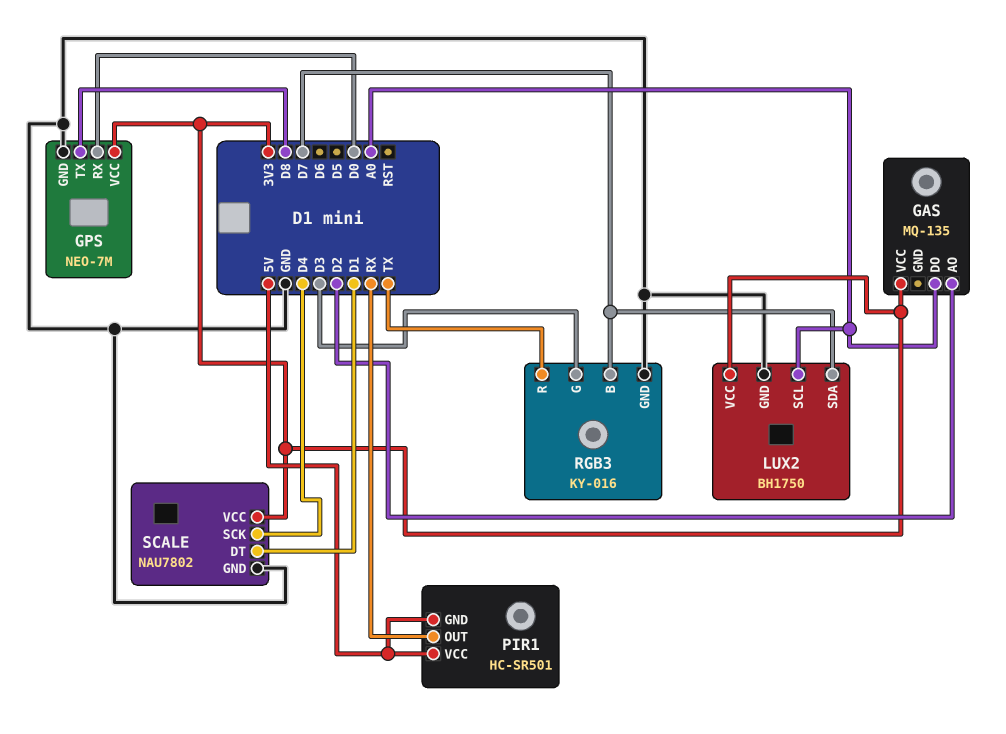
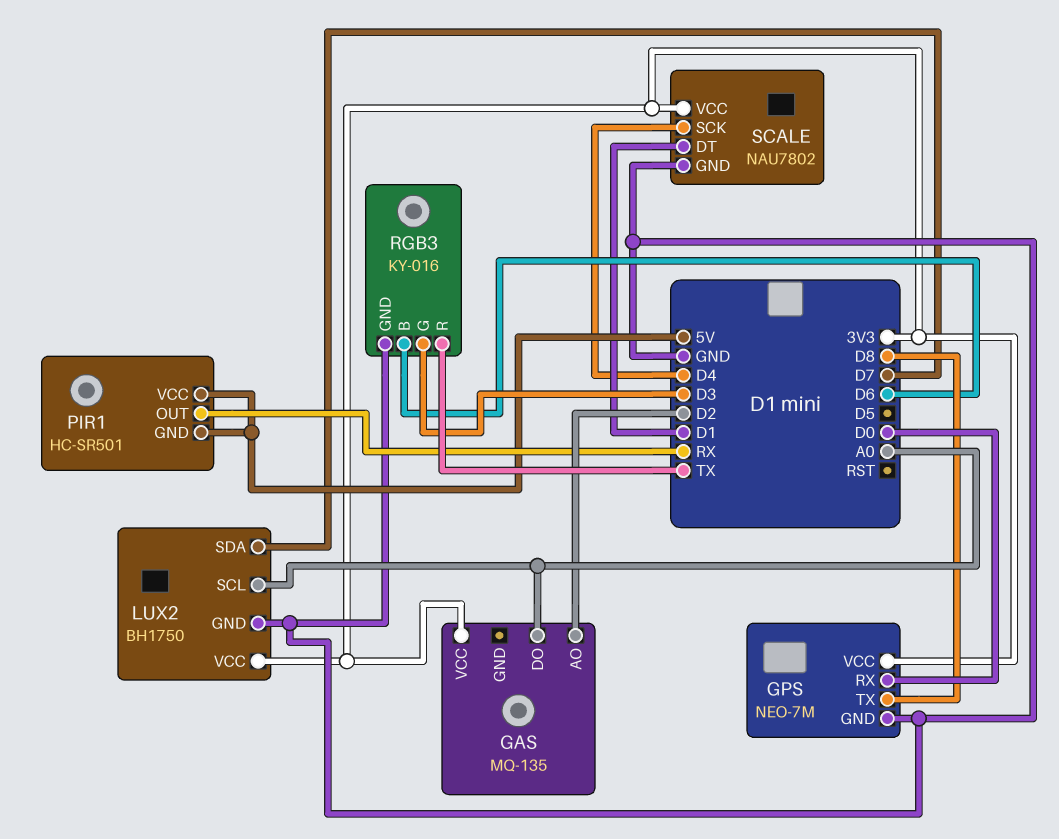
RGB3 pin B: D7 -> D6

